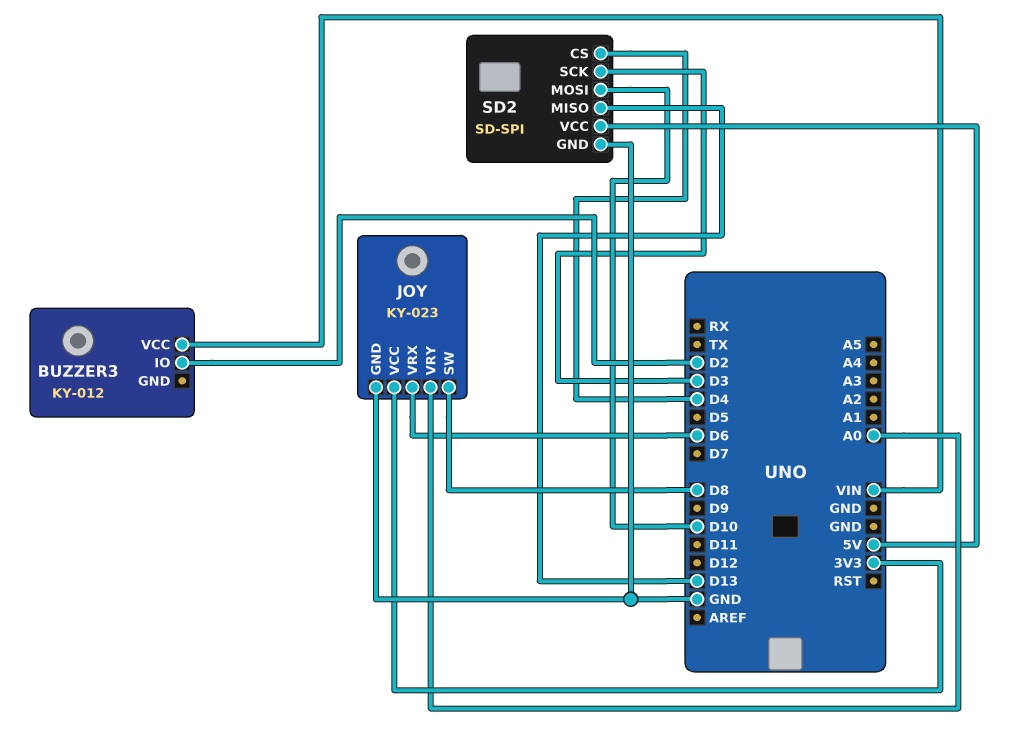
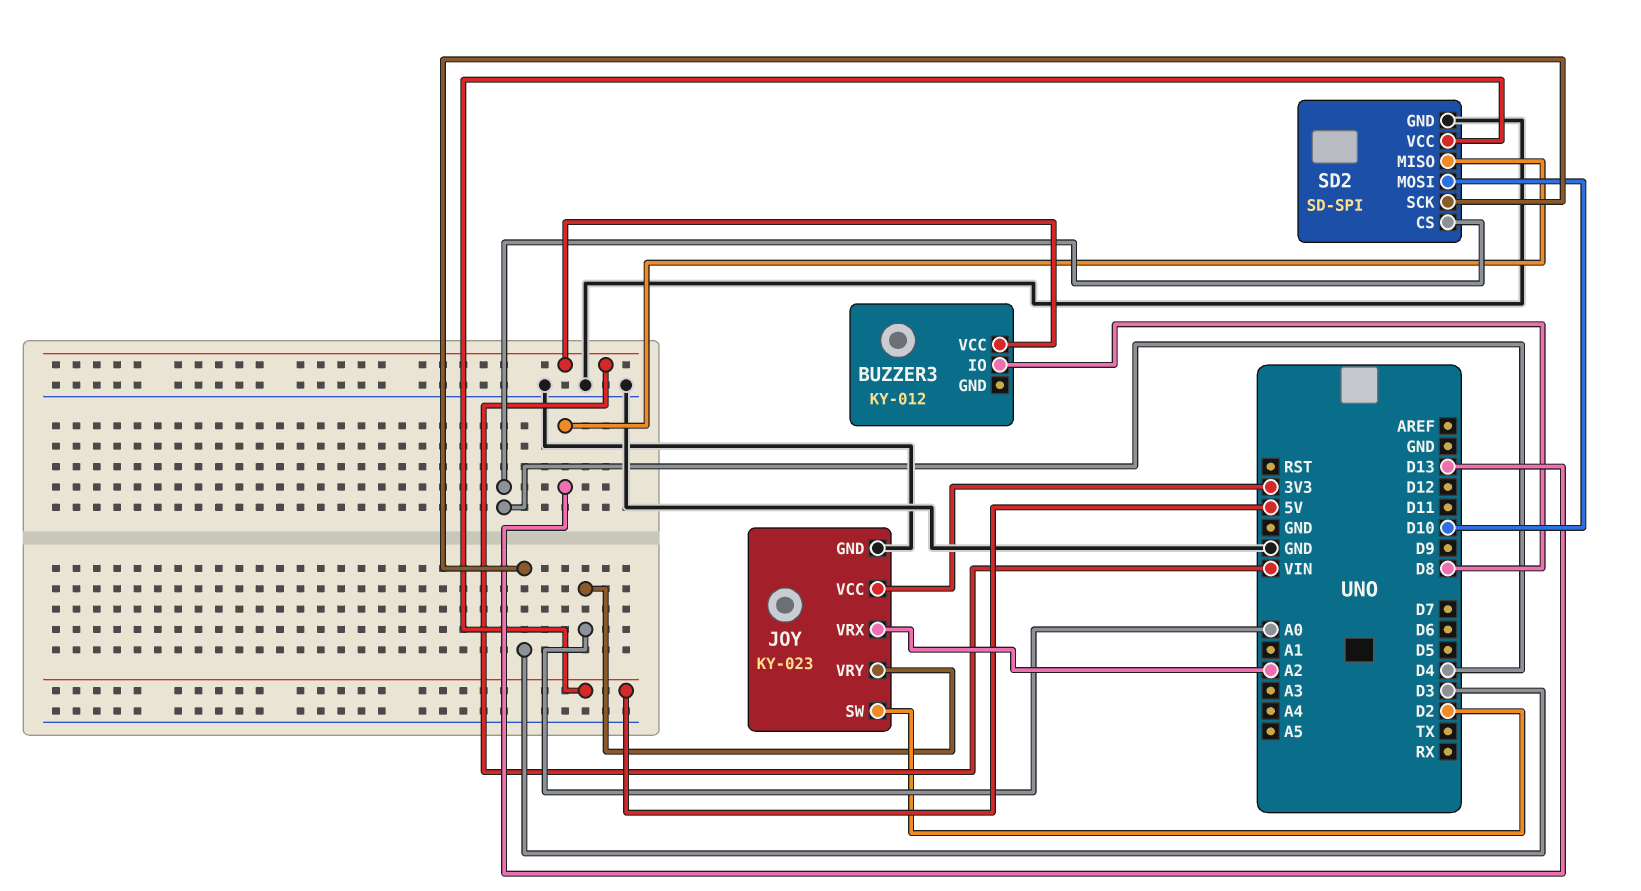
BUZZER3 pin IO: D2 -> D8
JOY pin SW: D8 -> D2
JOY pin VRX: D6 -> A2

